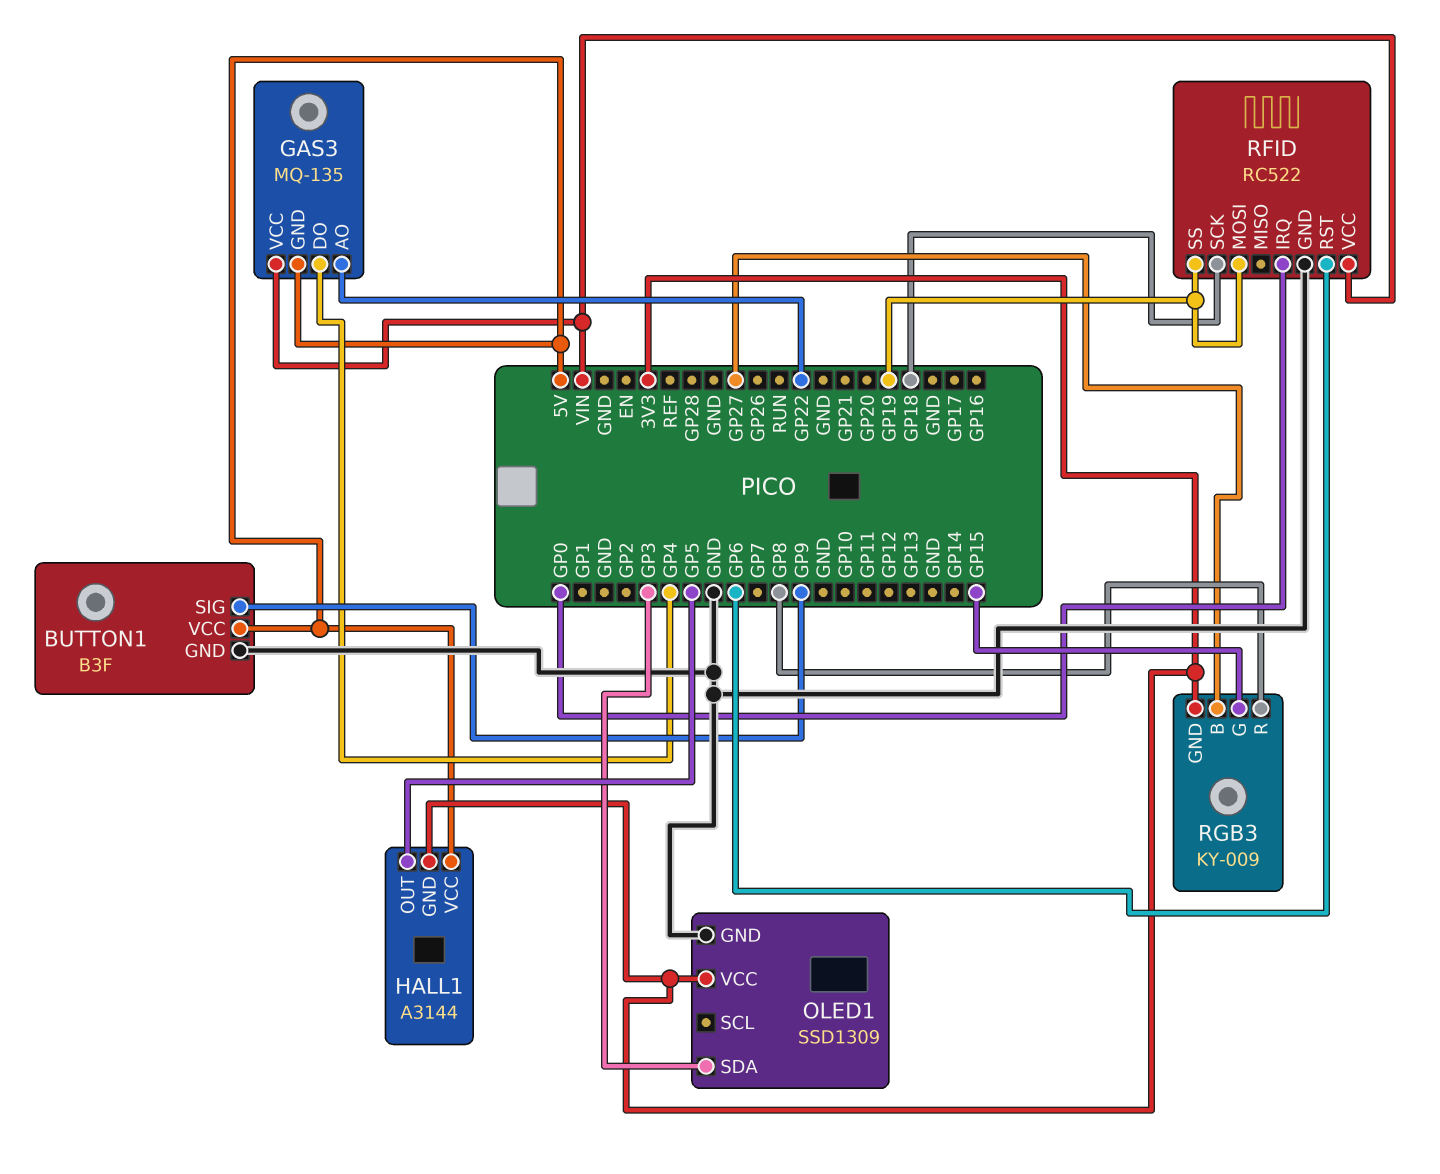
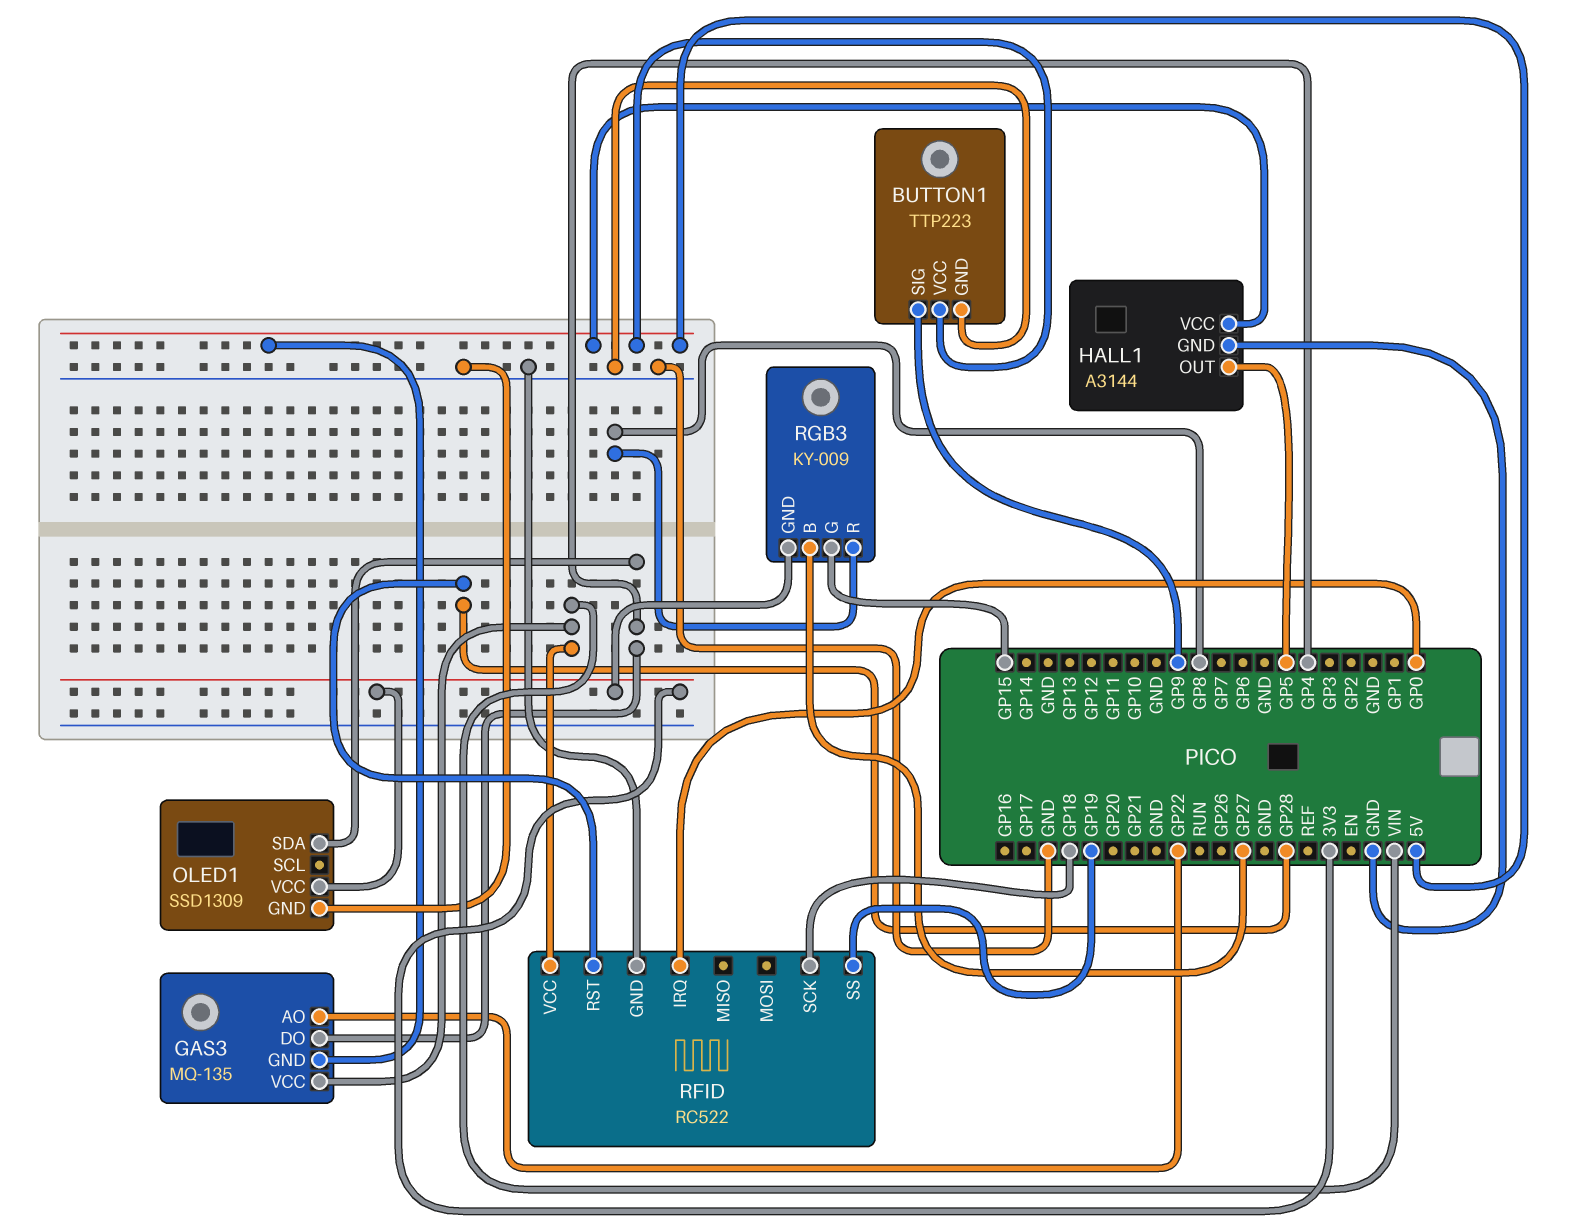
BUTTON1: B3F -> TTP223
HALL1 pin GND: 3V3 -> GND
OLED1 pin SDA: GP3 -> GP4
RFID pin MOSI: GP19 -> none
RFID pin RST: GP6 -> GP28

